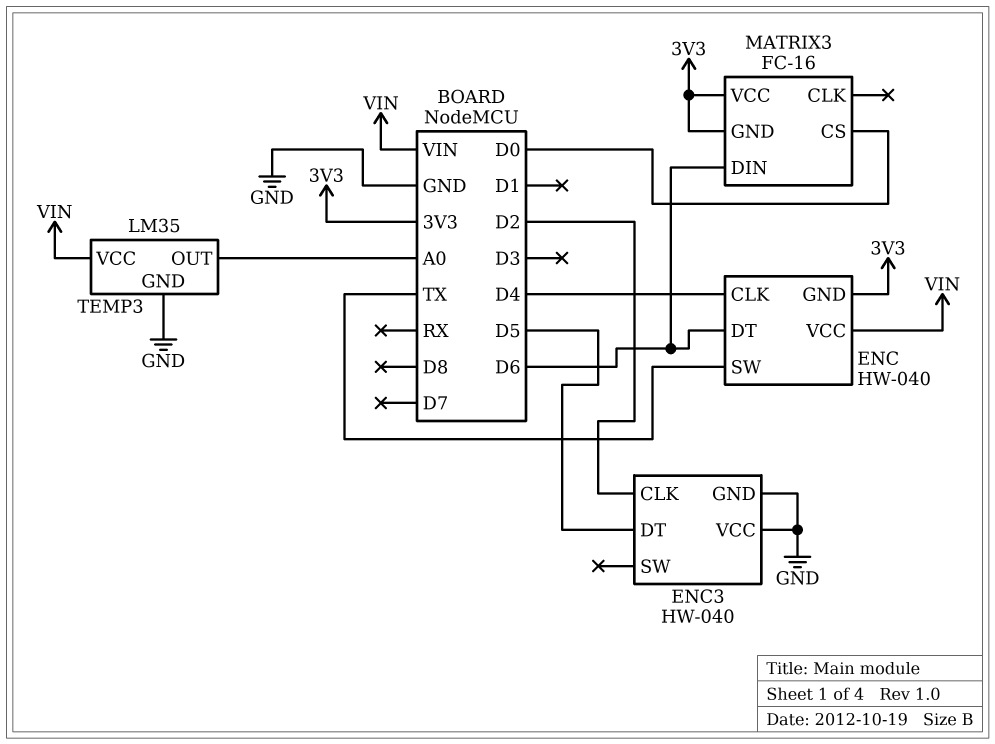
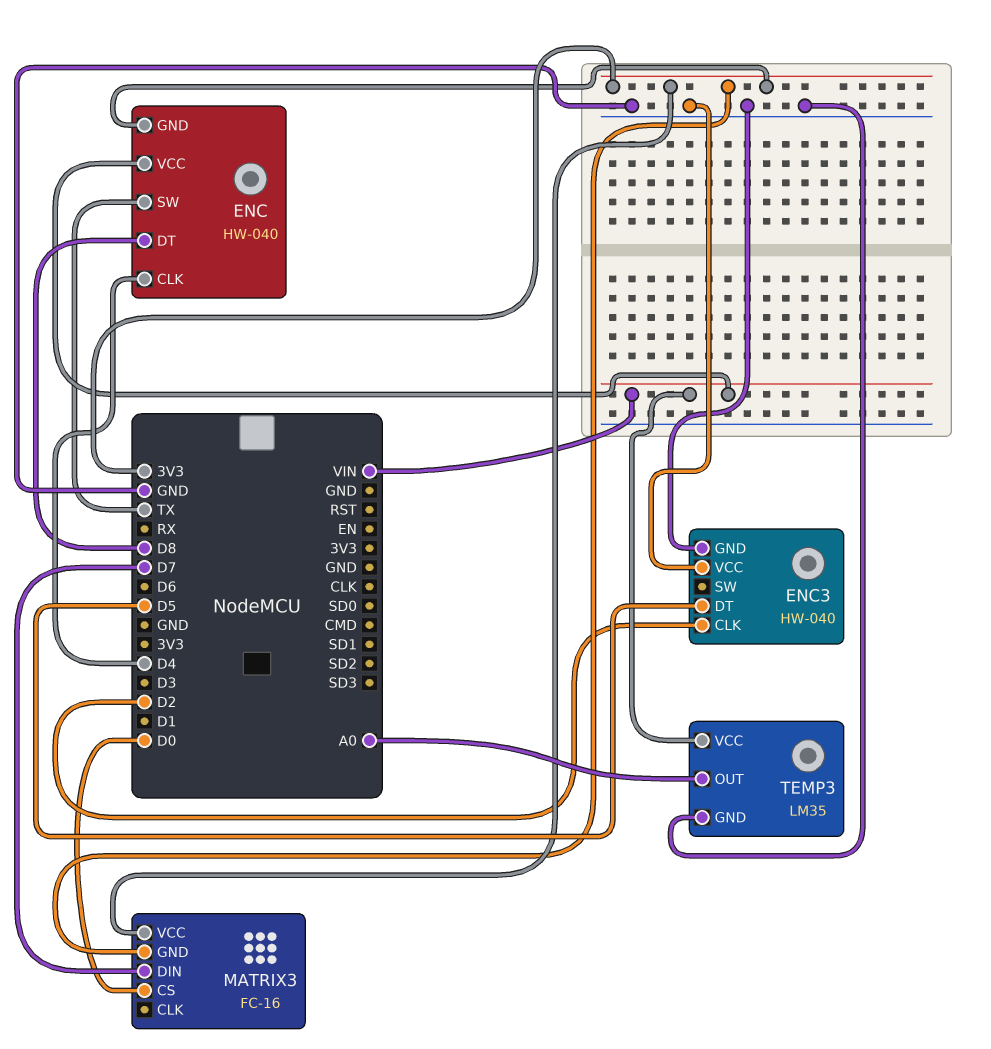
ENC pin DT: D6 -> D8
MATRIX3 pin DIN: D6 -> D7

